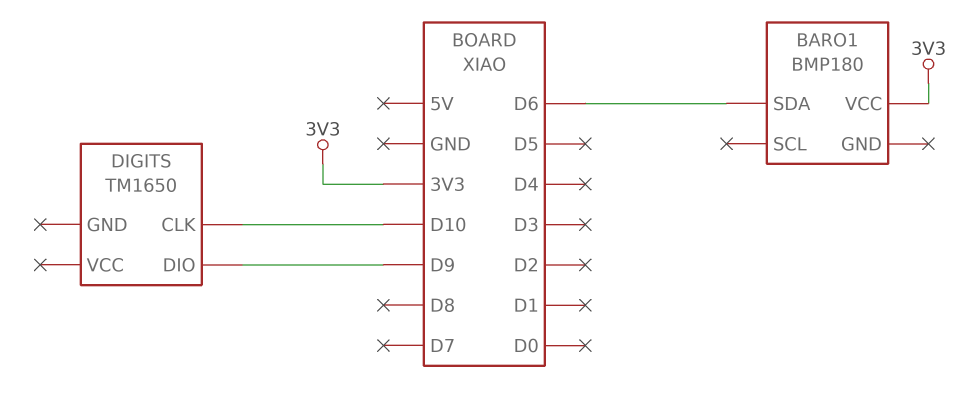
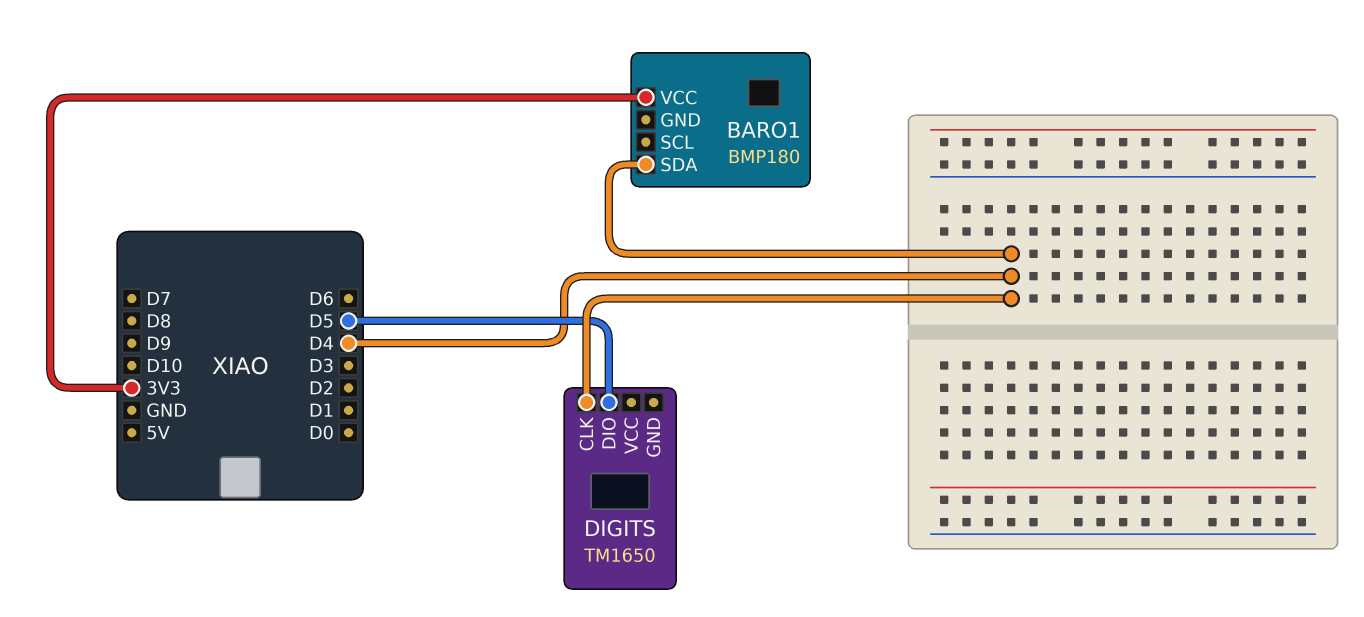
BARO1 pin SDA: D6 -> D4
DIGITS pin CLK: D10 -> D4
DIGITS pin DIO: D9 -> D5

